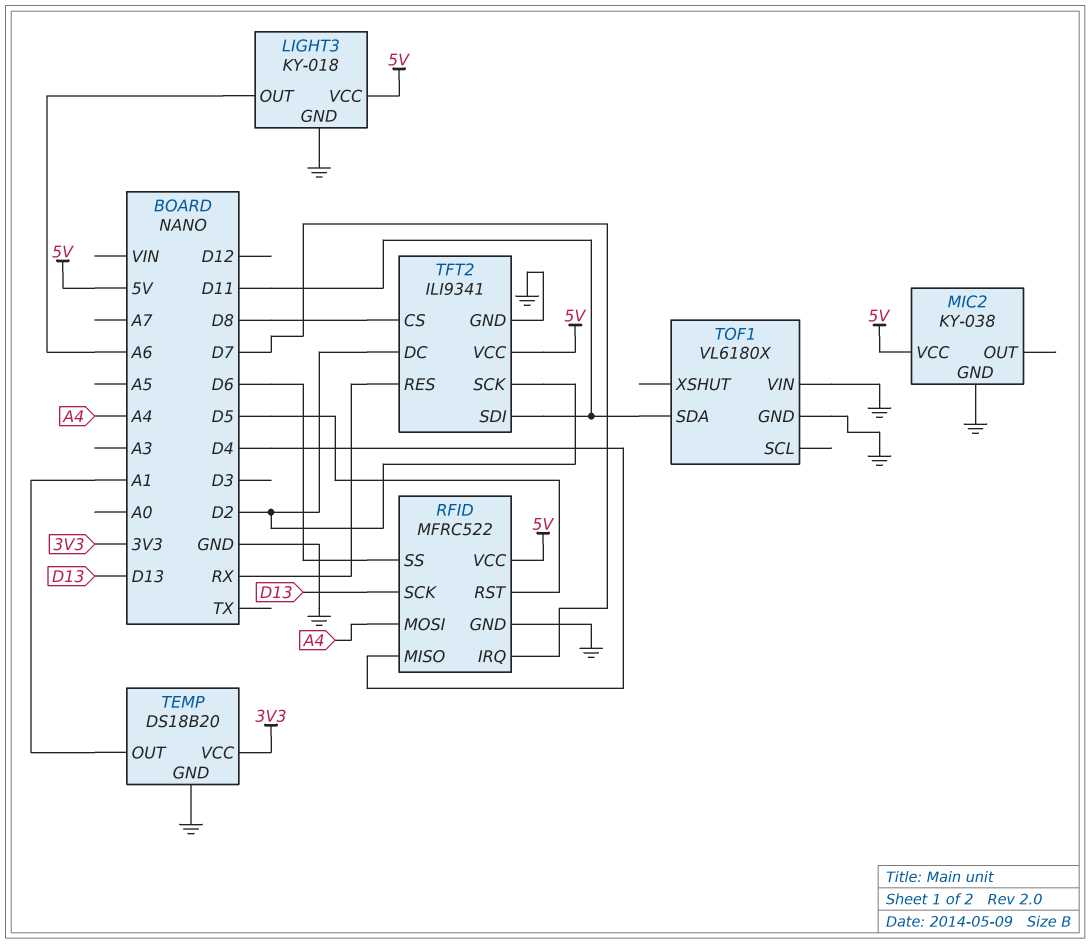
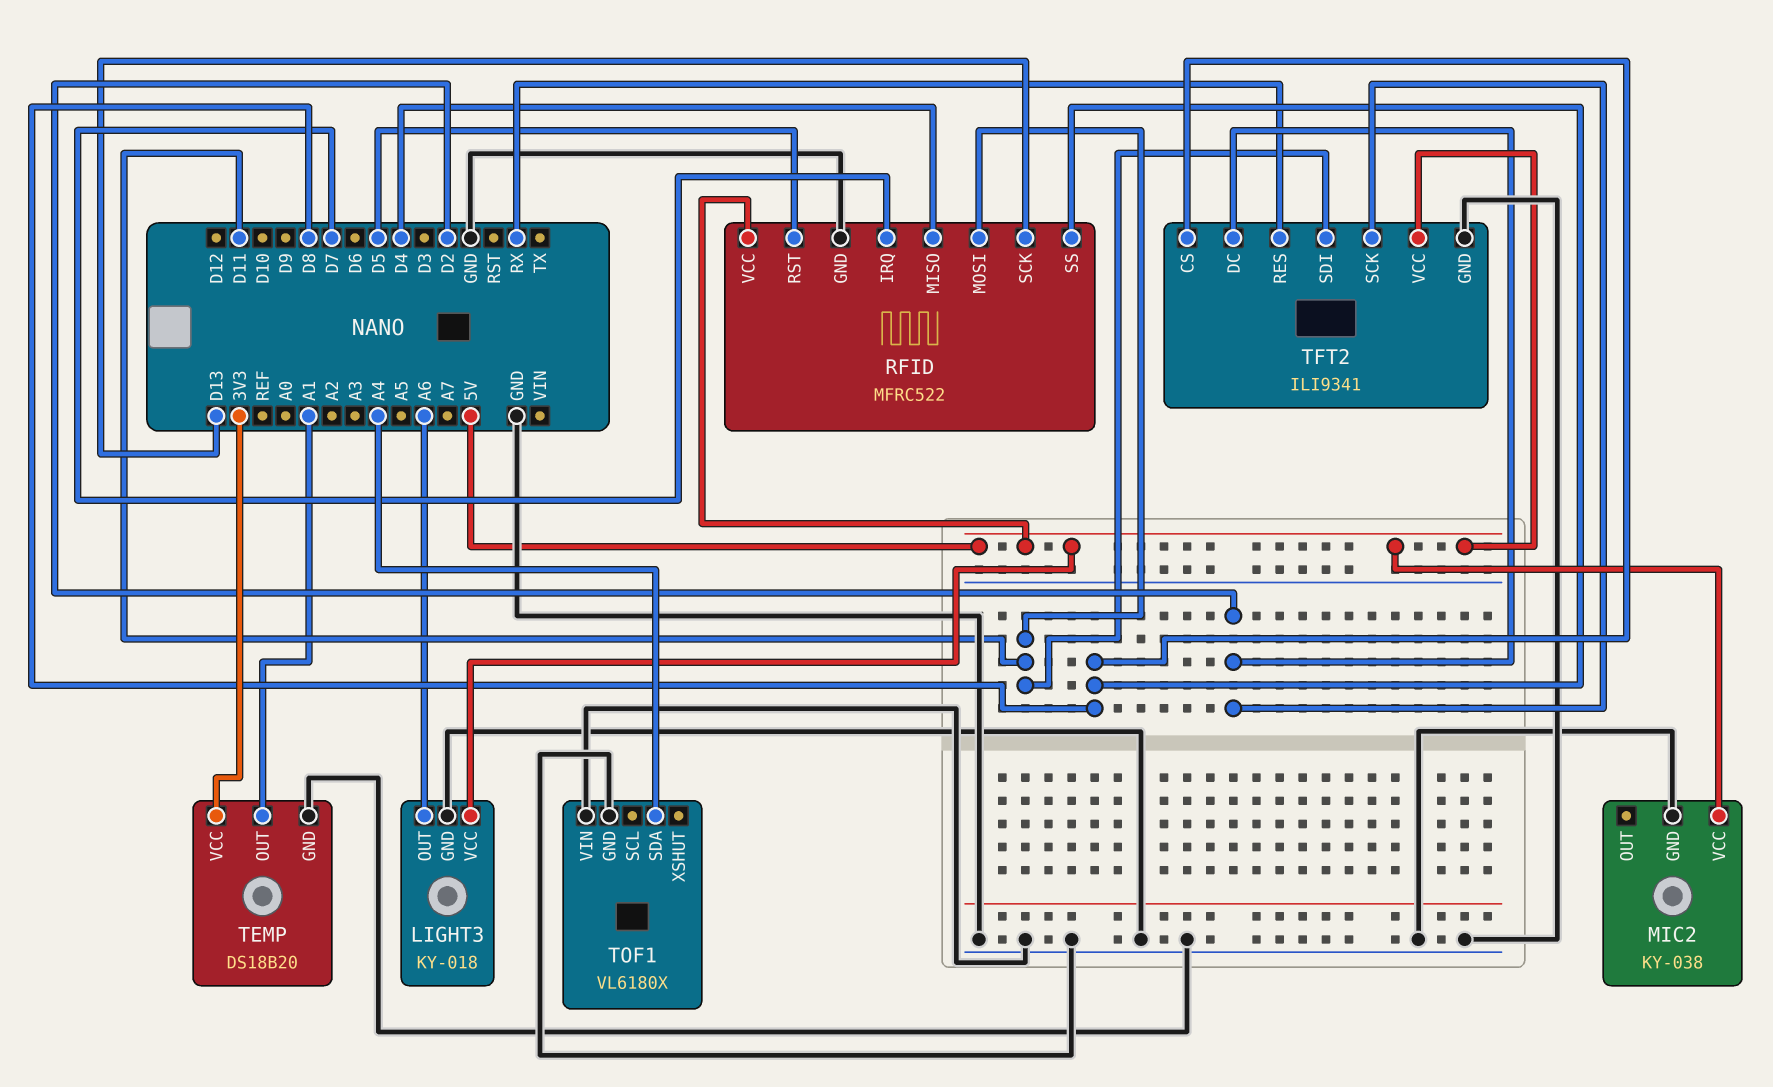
RFID pin MOSI: A4 -> D11
RFID pin SS: D6 -> D8
TOF1 pin SDA: D11 -> A4

